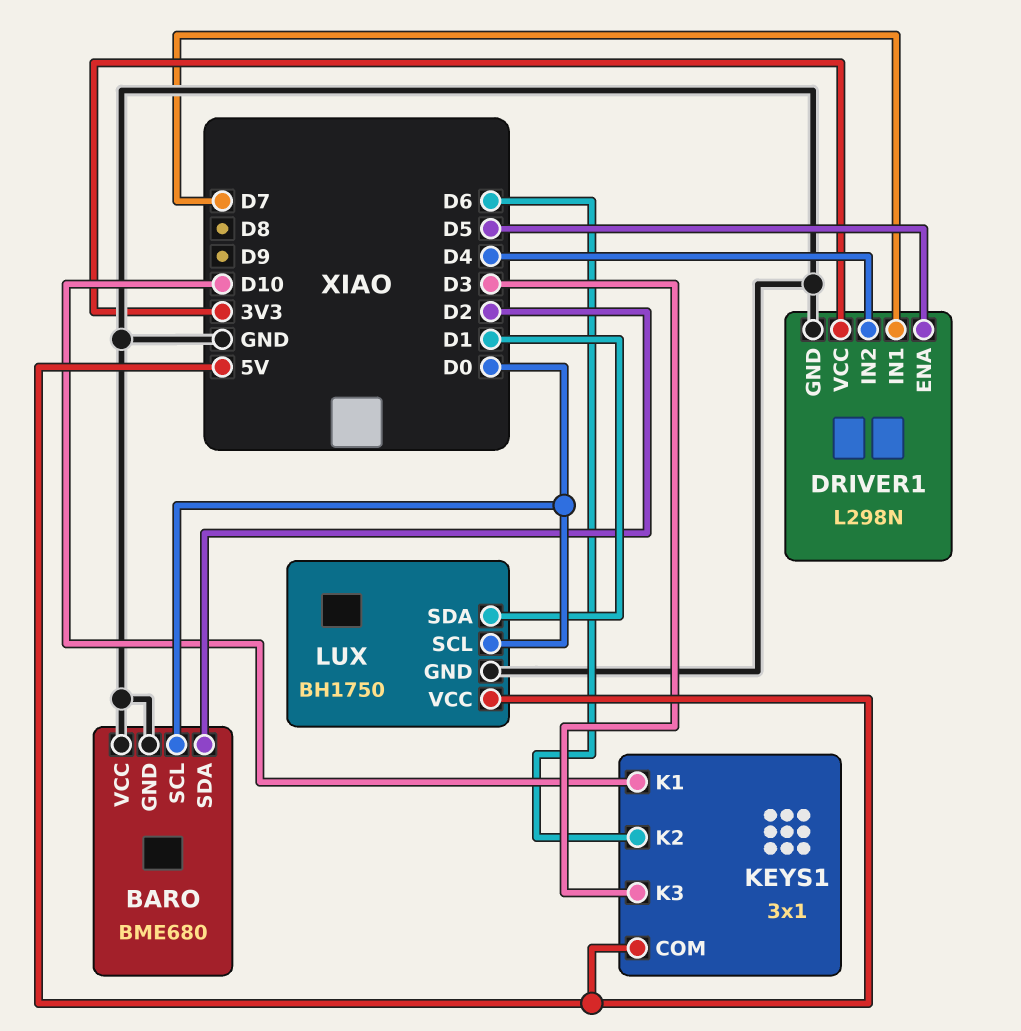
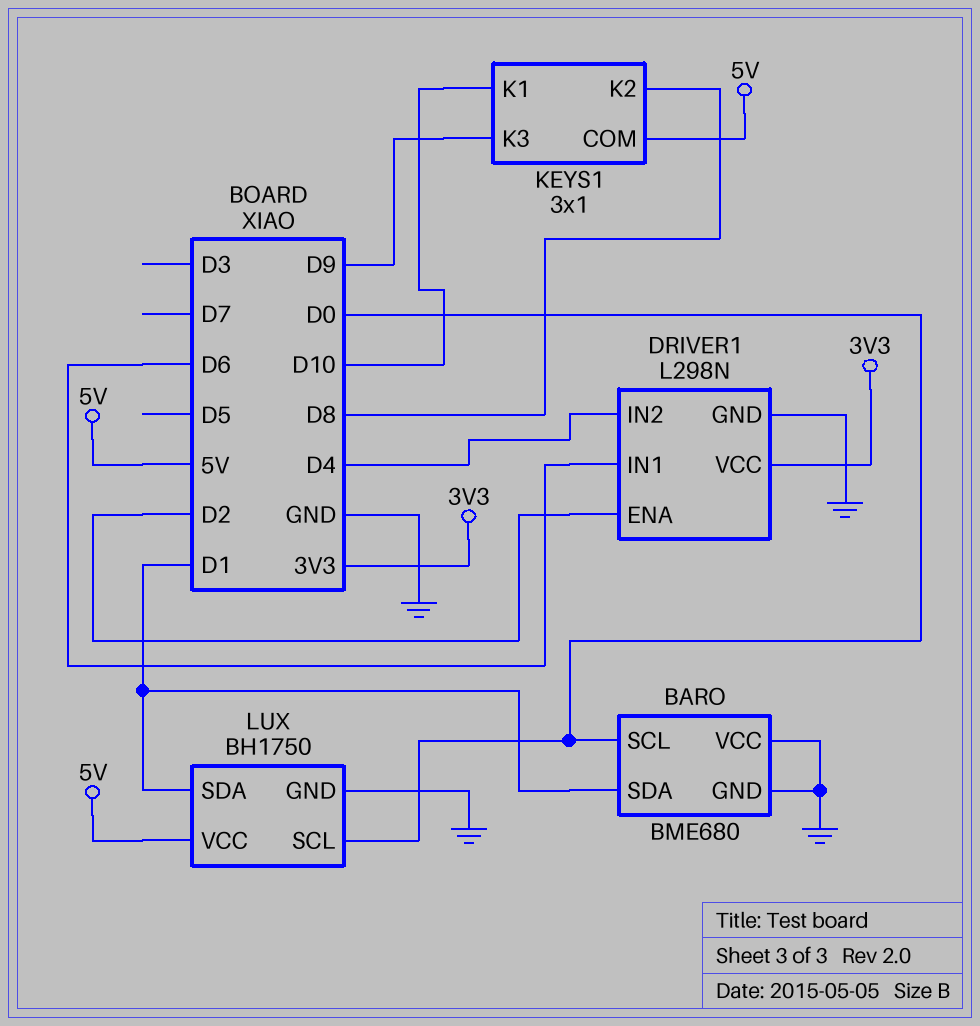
BARO pin SDA: D2 -> D1
DRIVER1 pin ENA: D5 -> D2
DRIVER1 pin IN1: D7 -> D6
KEYS1 pin K2: D6 -> D8
KEYS1 pin K3: D3 -> D9

